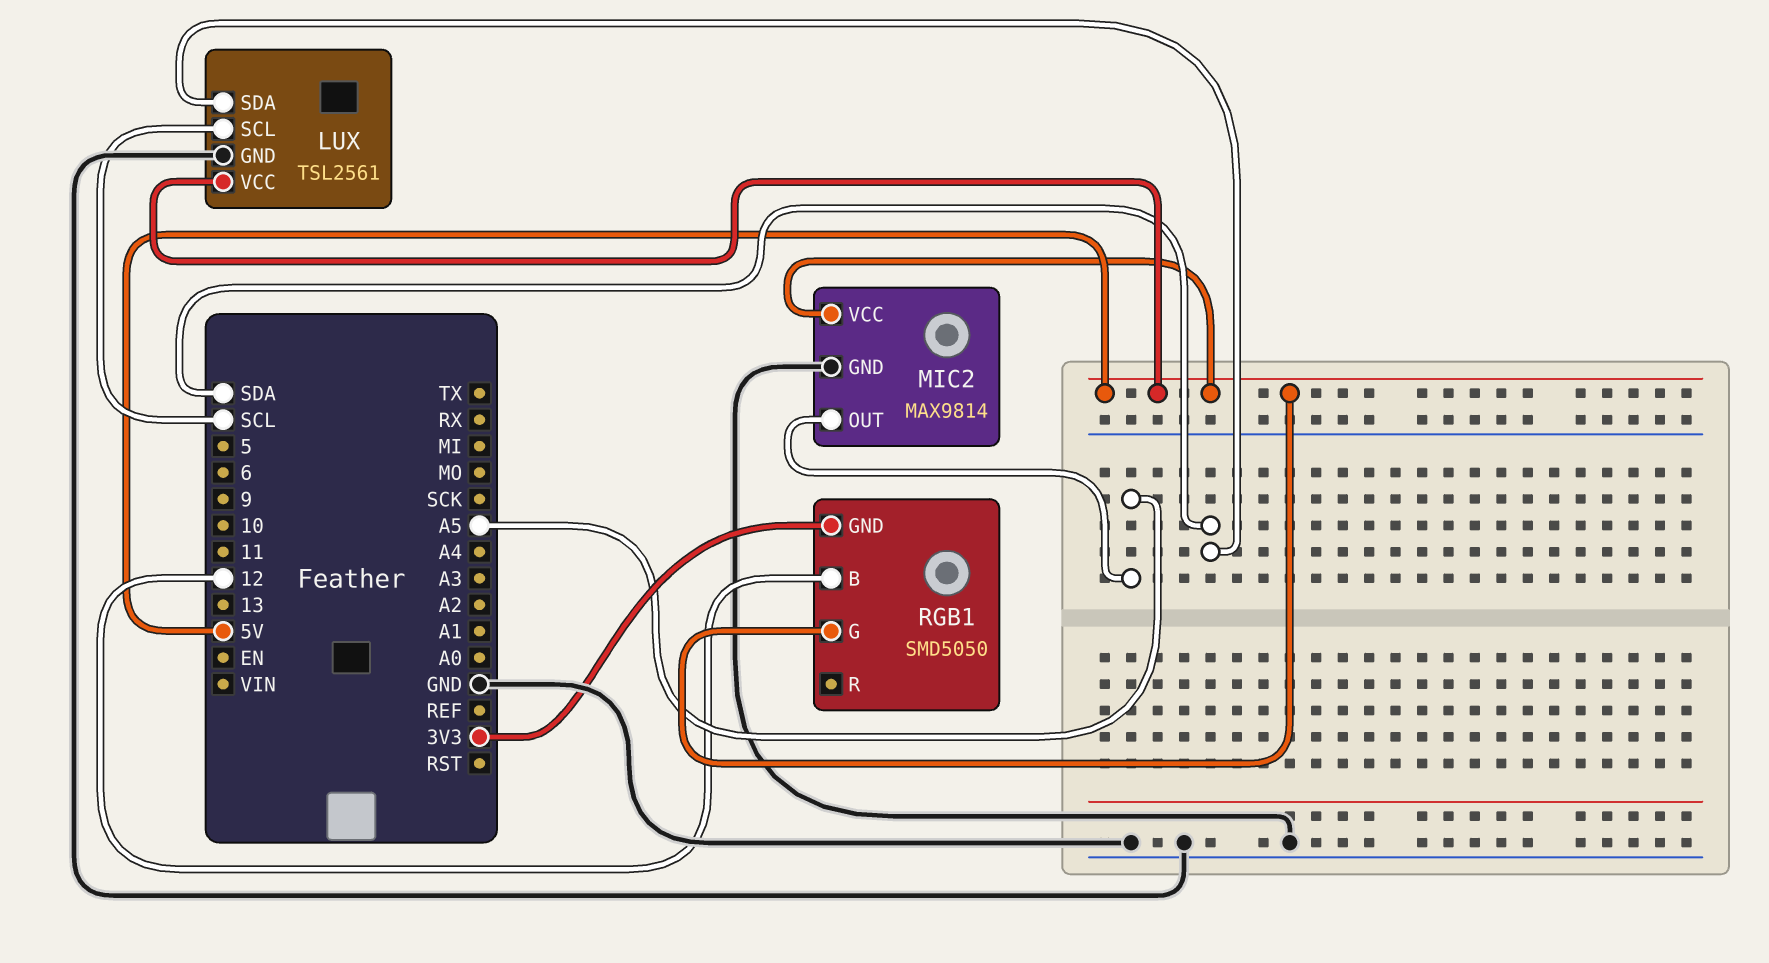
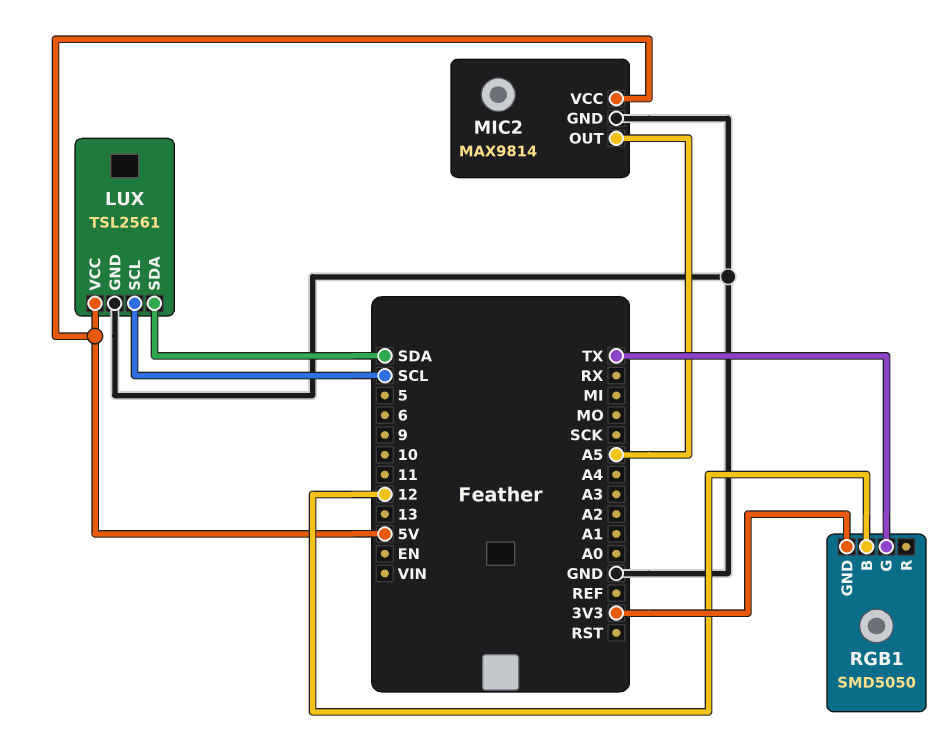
RGB1 pin G: 5V -> TX

